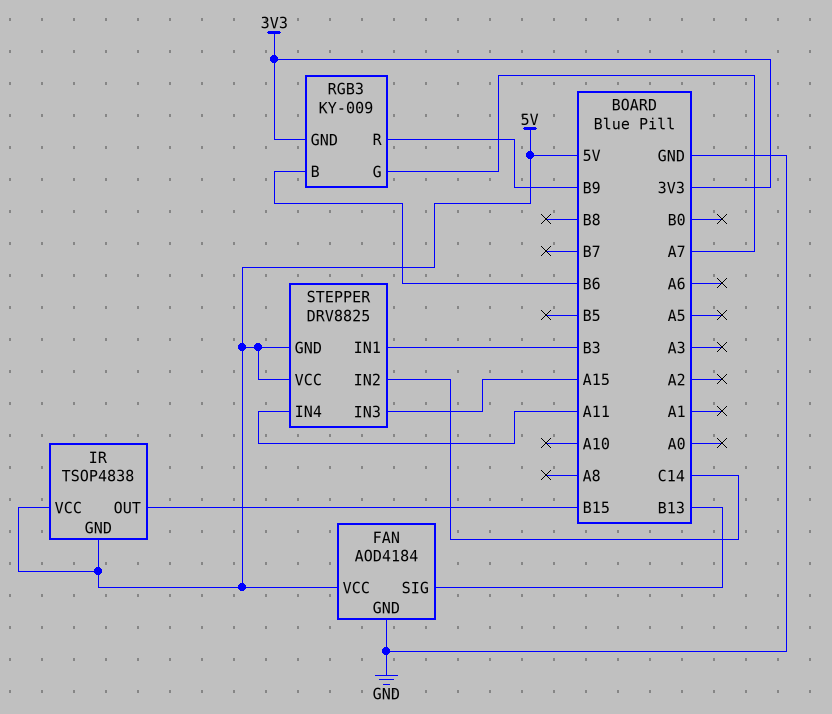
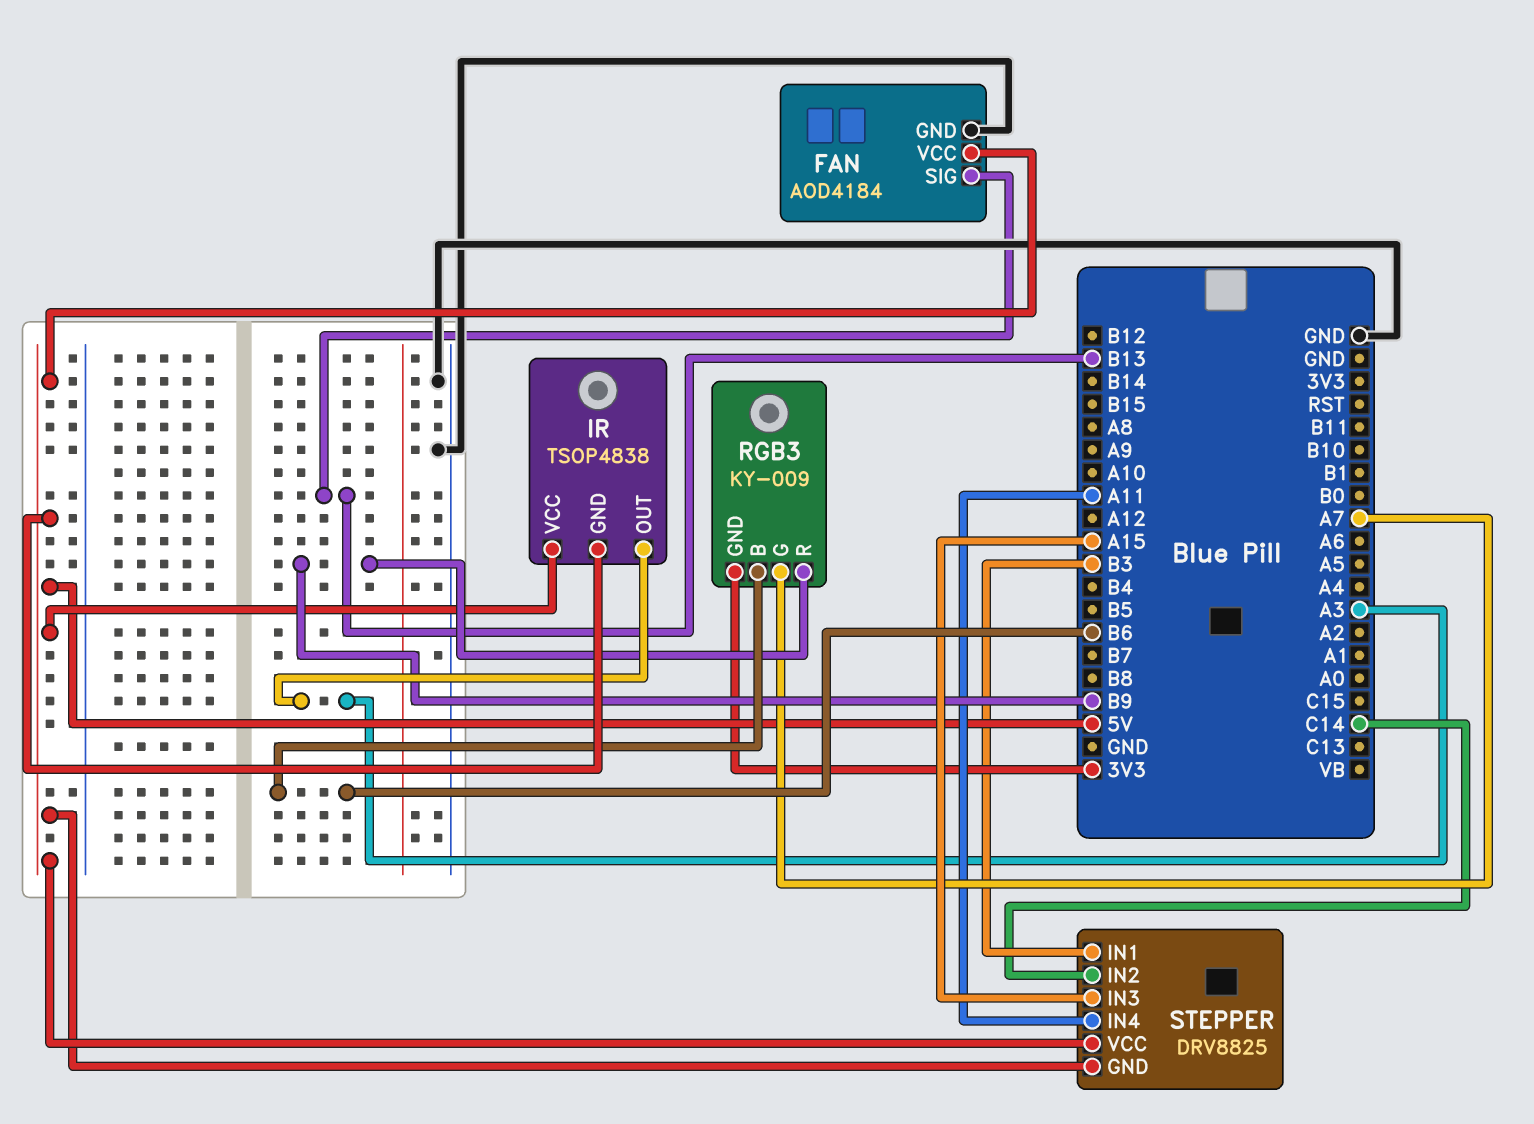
IR pin OUT: B15 -> A3

